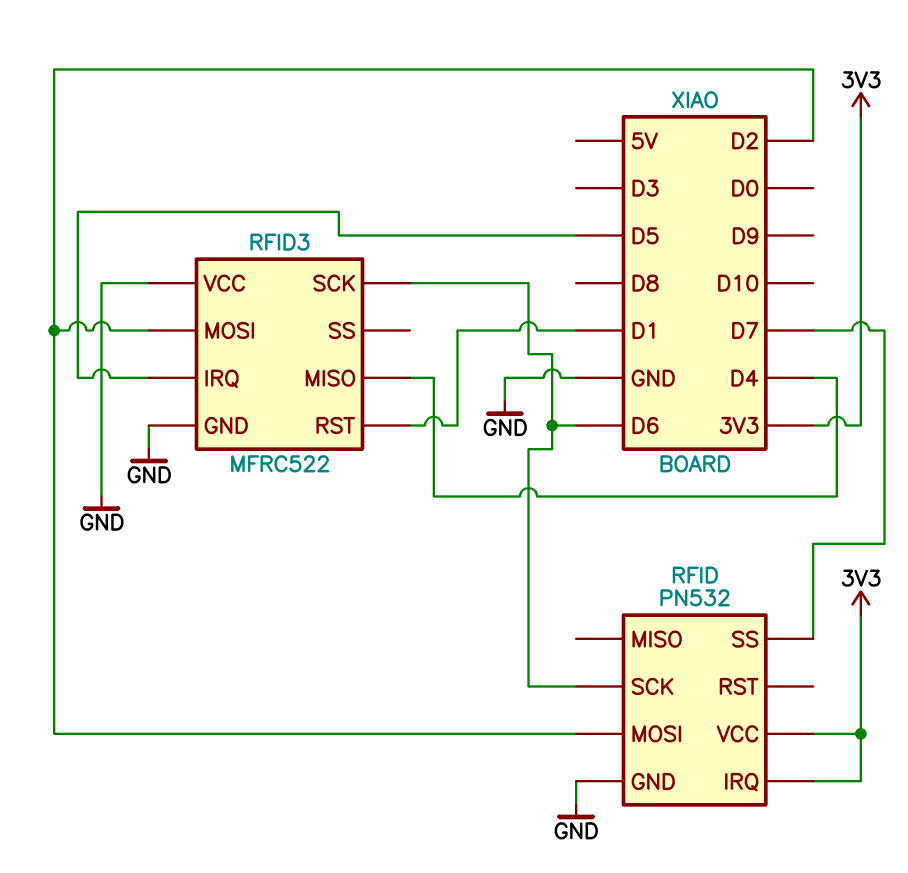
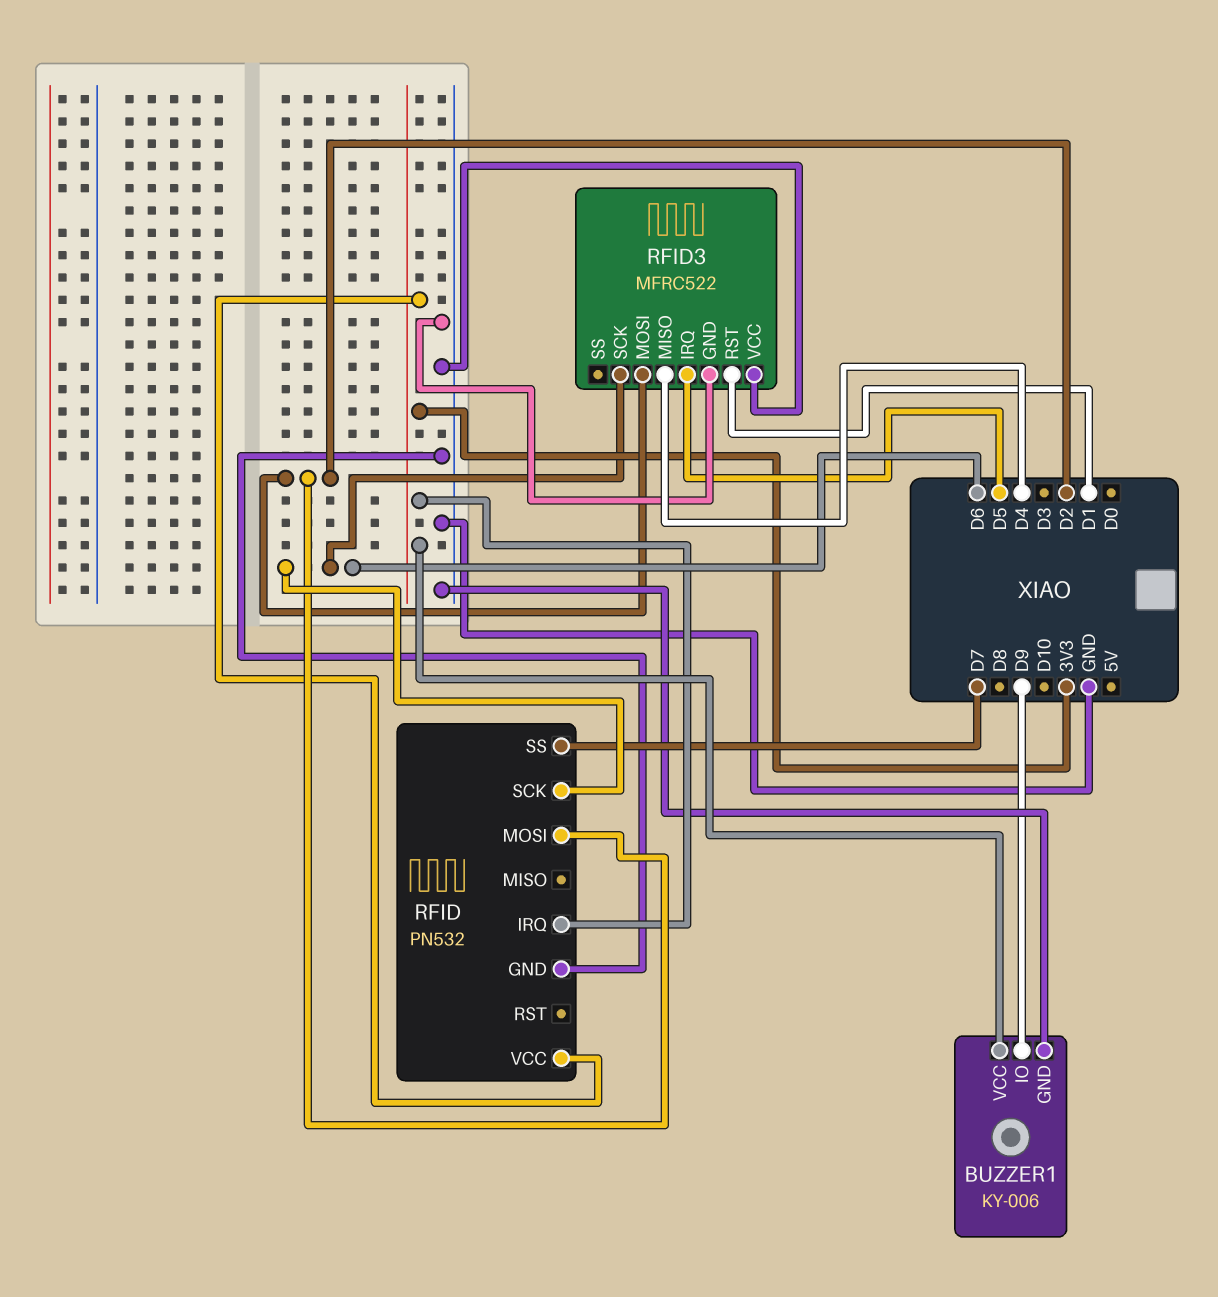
BUZZER1: none -> KY-006
BUZZER1 pin GND: none -> GND
BUZZER1 pin IO: none -> D9
BUZZER1 pin VCC: none -> 3V3

